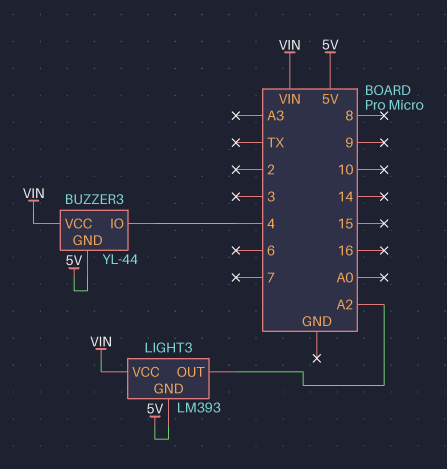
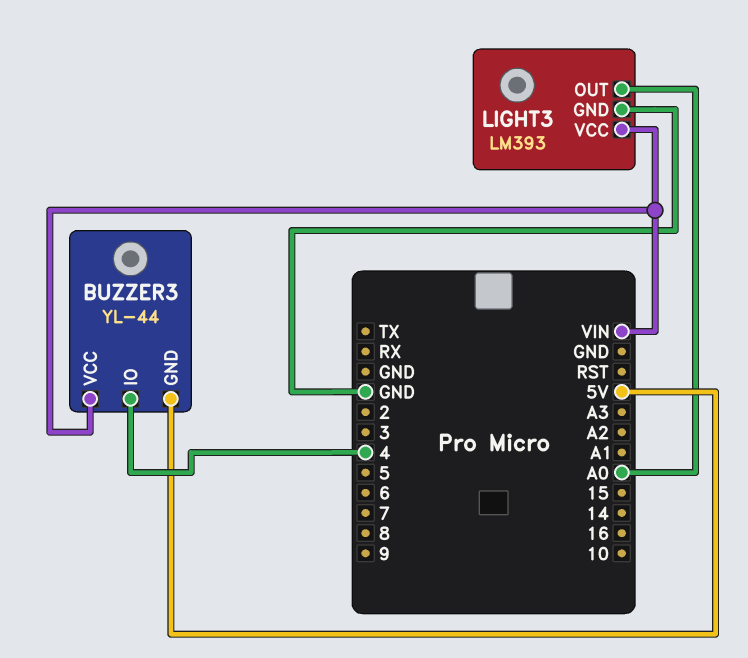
LIGHT3 pin GND: 5V -> GND
LIGHT3 pin OUT: A2 -> A0

